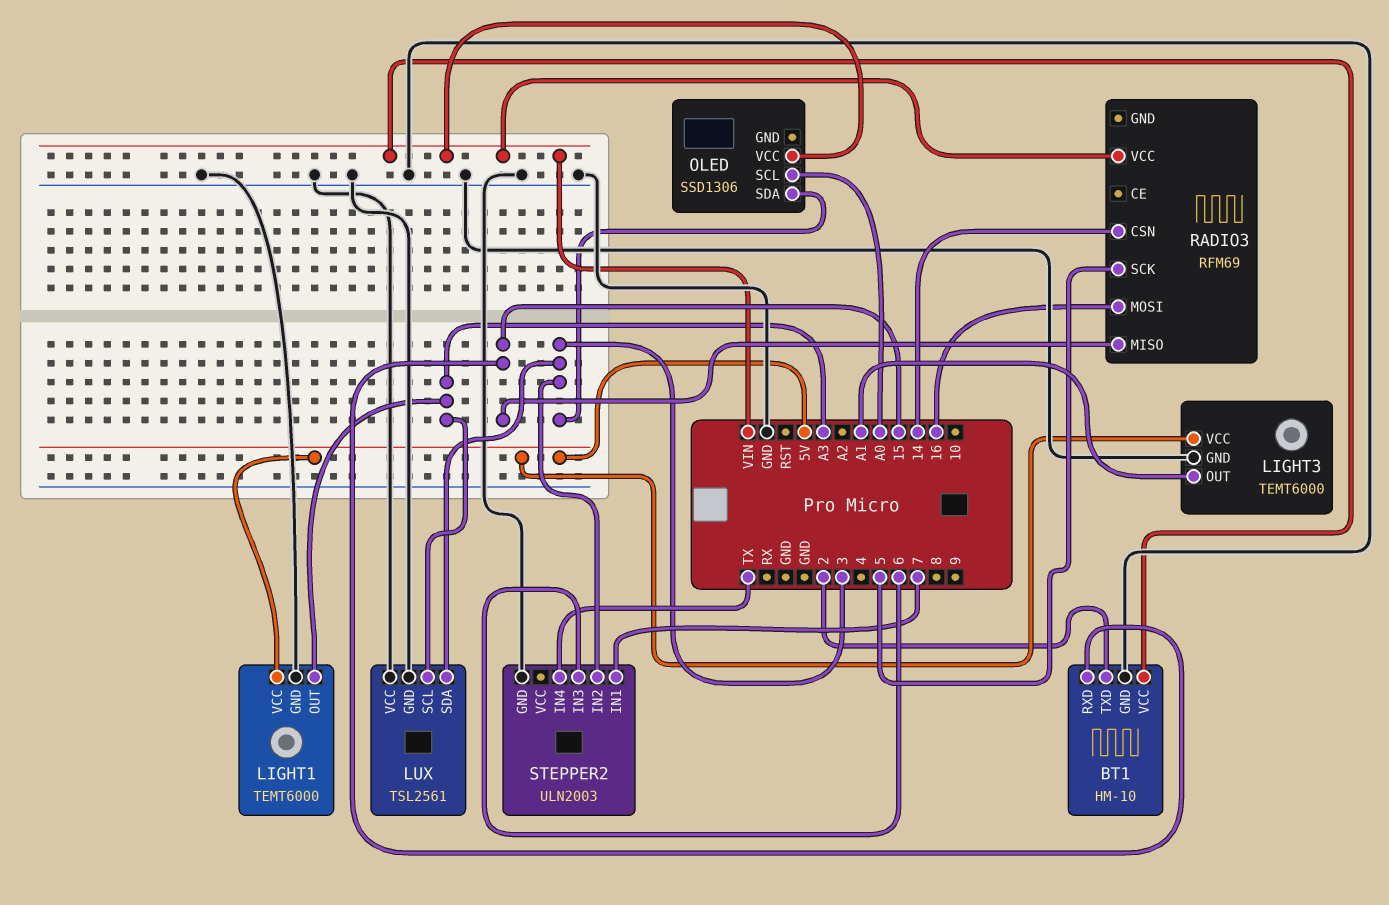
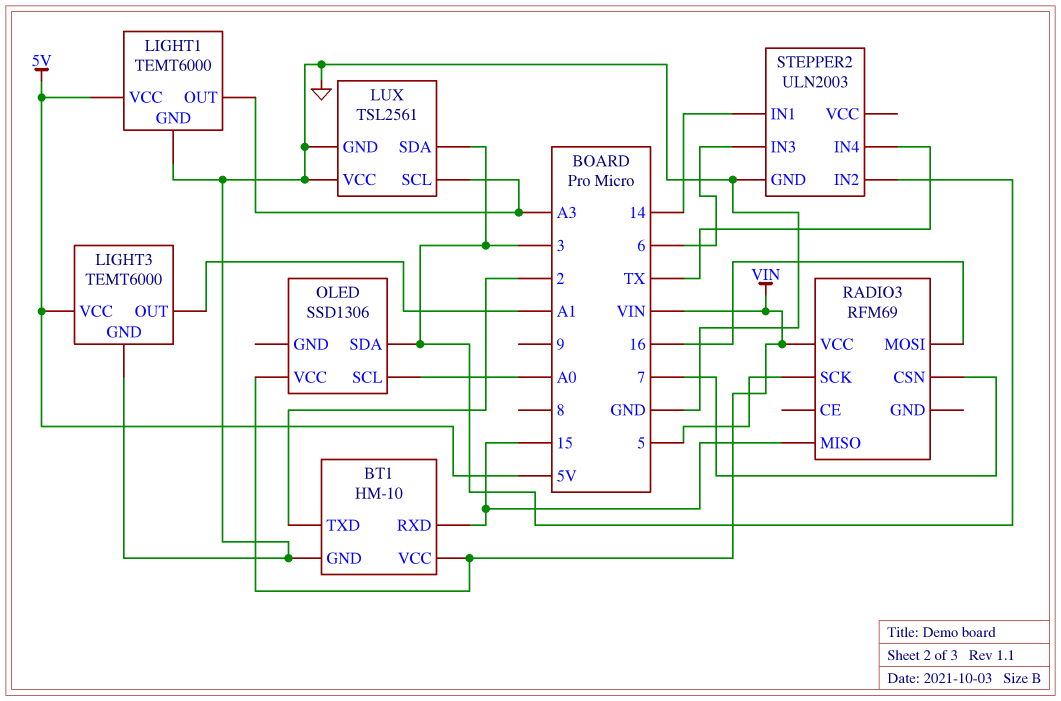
RADIO3 pin CSN: 14 -> 7
STEPPER2 pin IN1: 7 -> 14

